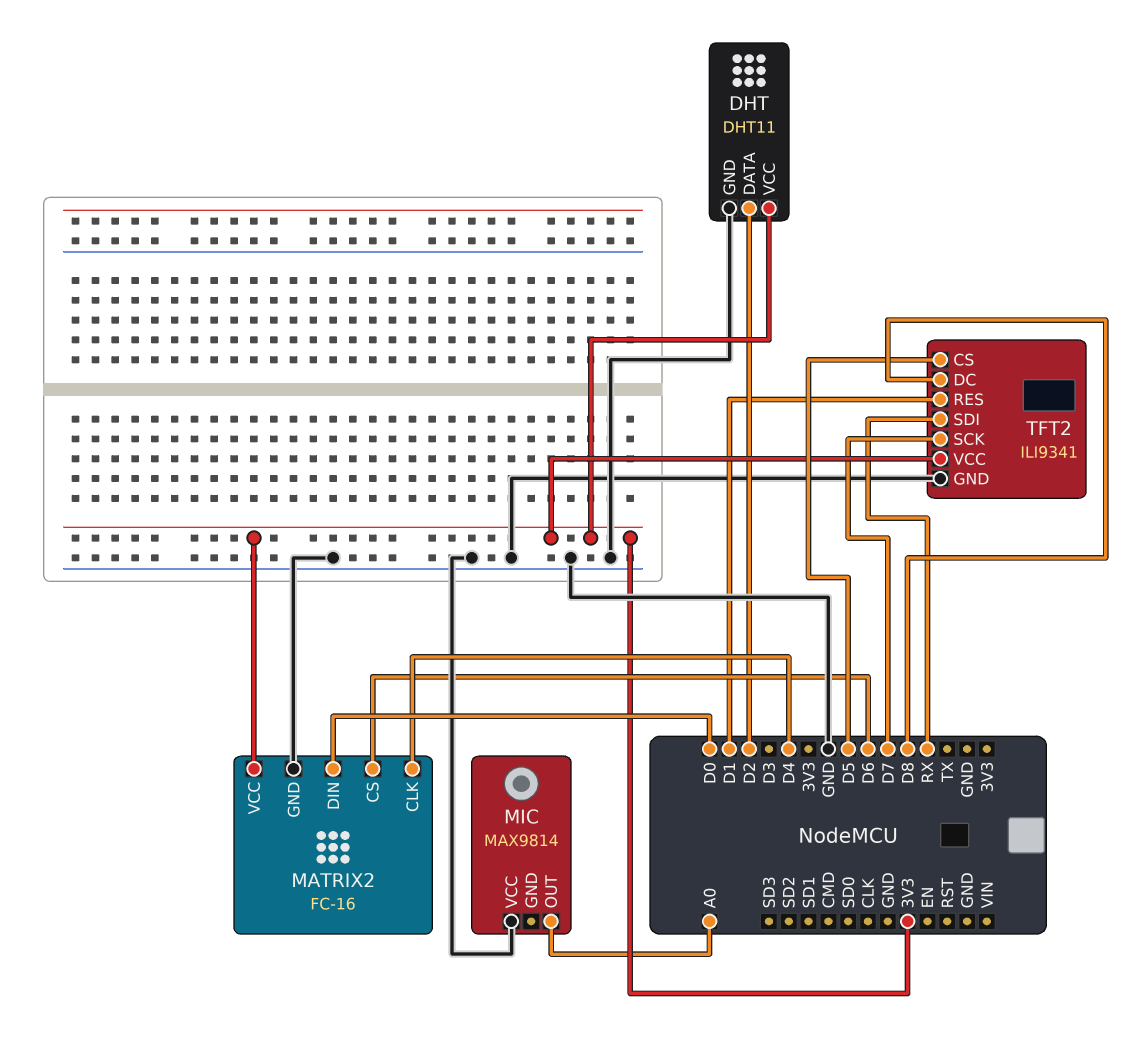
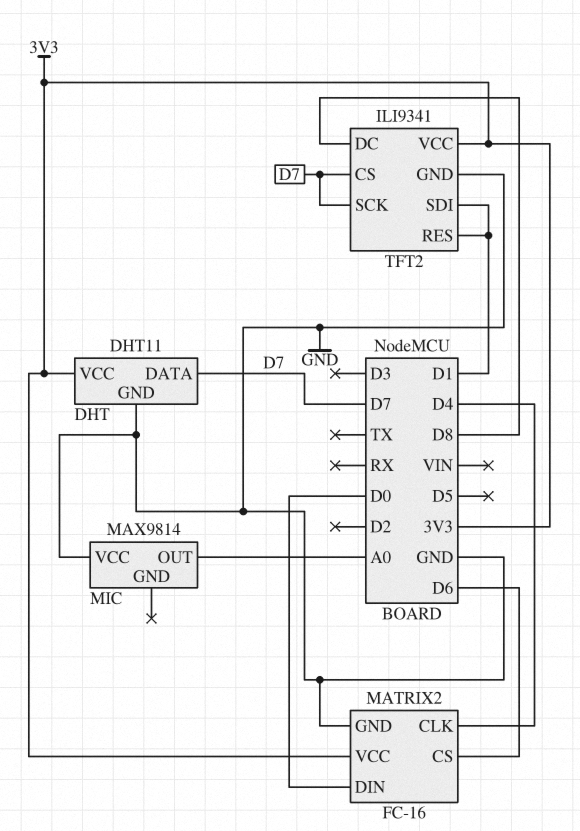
DHT pin DATA: D2 -> D7
TFT2 pin CS: D5 -> D7
TFT2 pin SDI: RX -> D1

